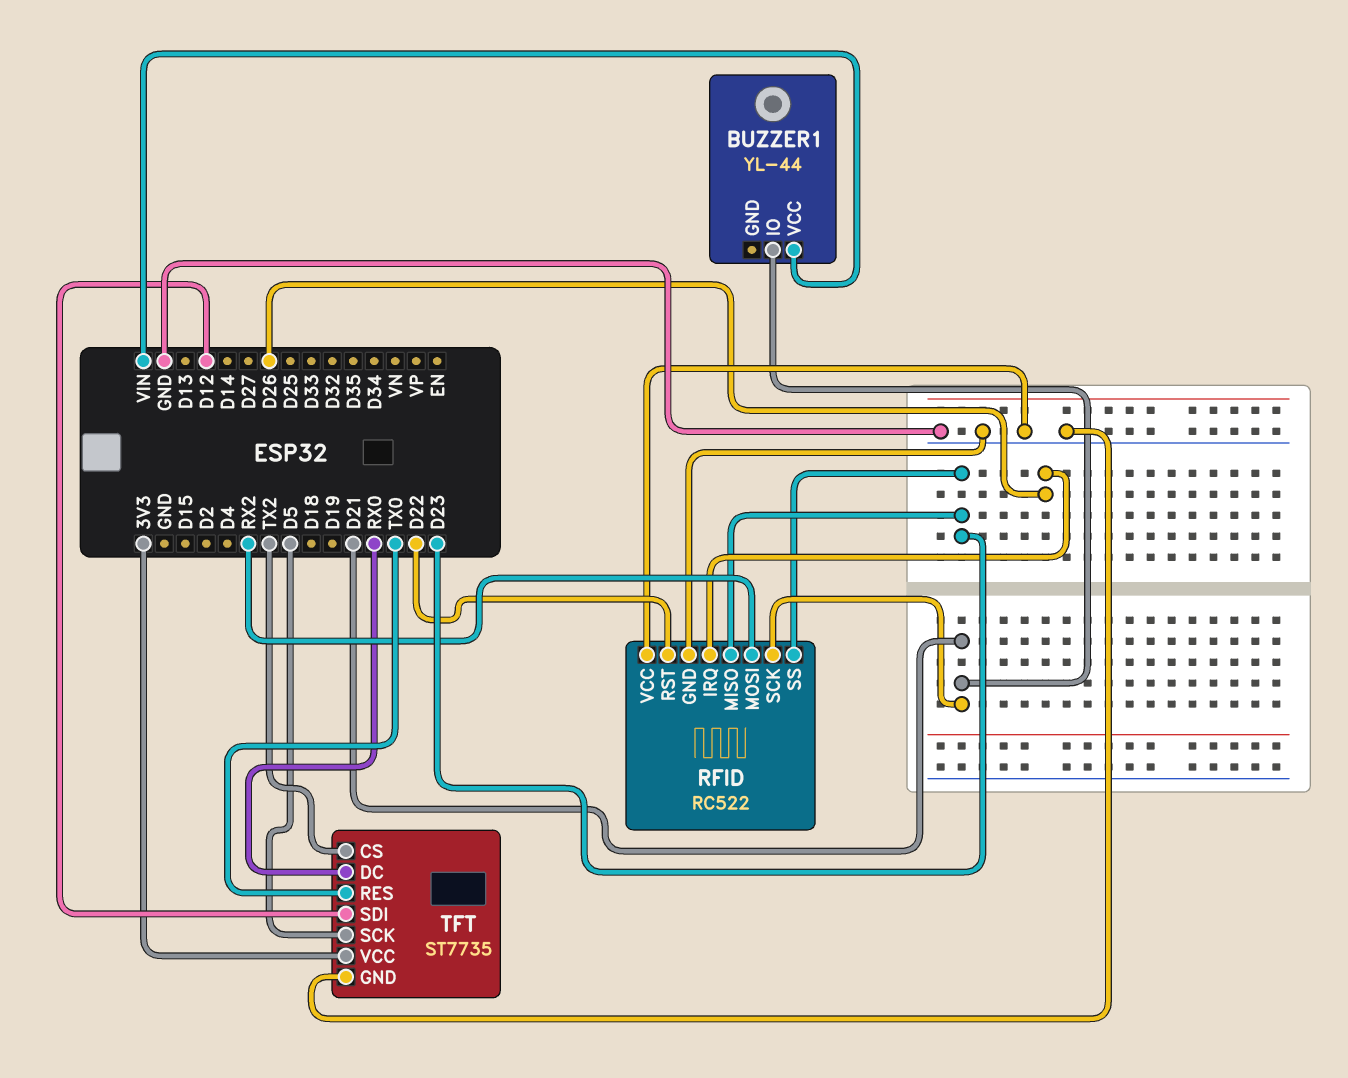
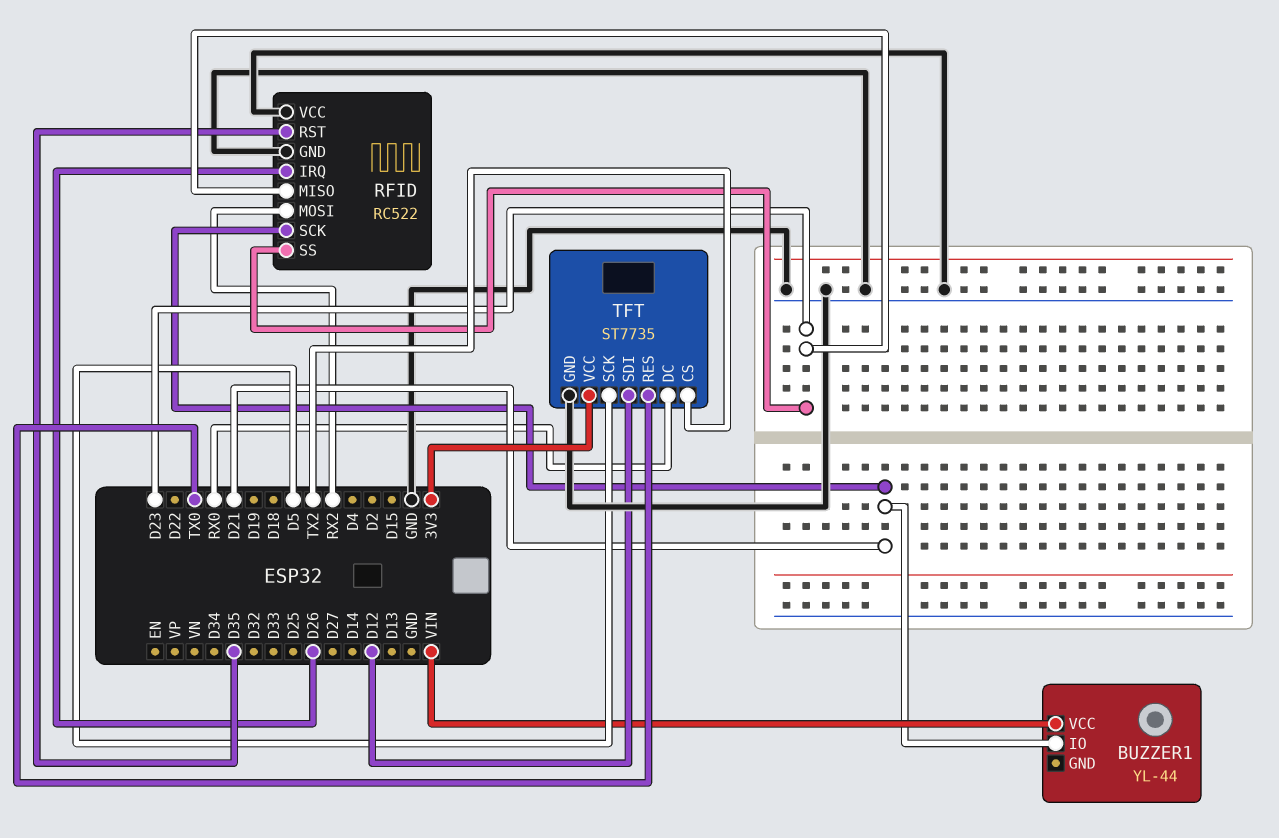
RFID pin RST: D22 -> D35

